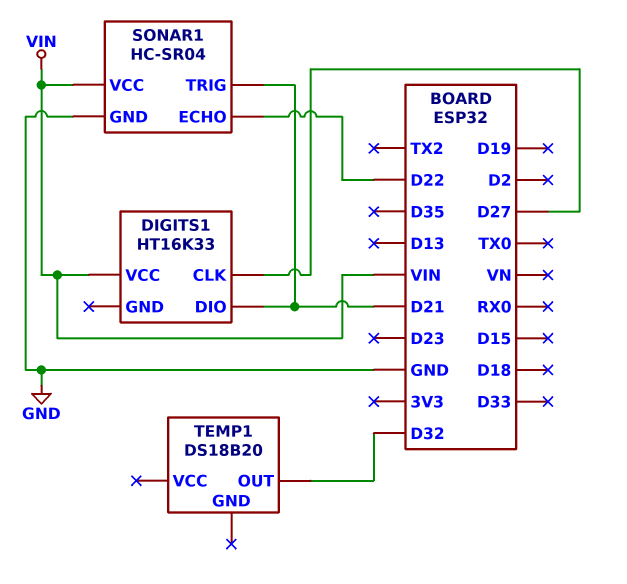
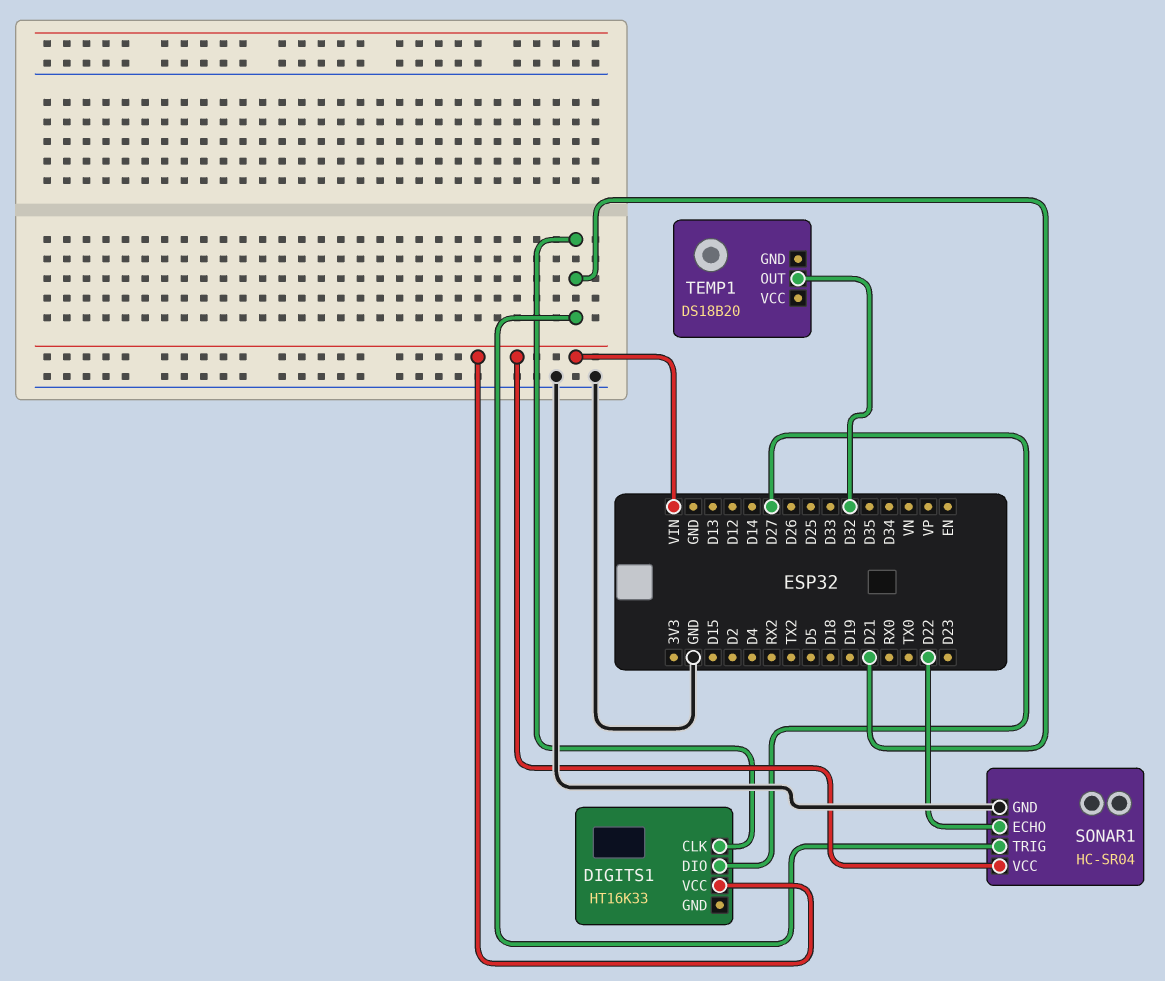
DIGITS1 pin CLK: D27 -> D21
DIGITS1 pin DIO: D21 -> D27

